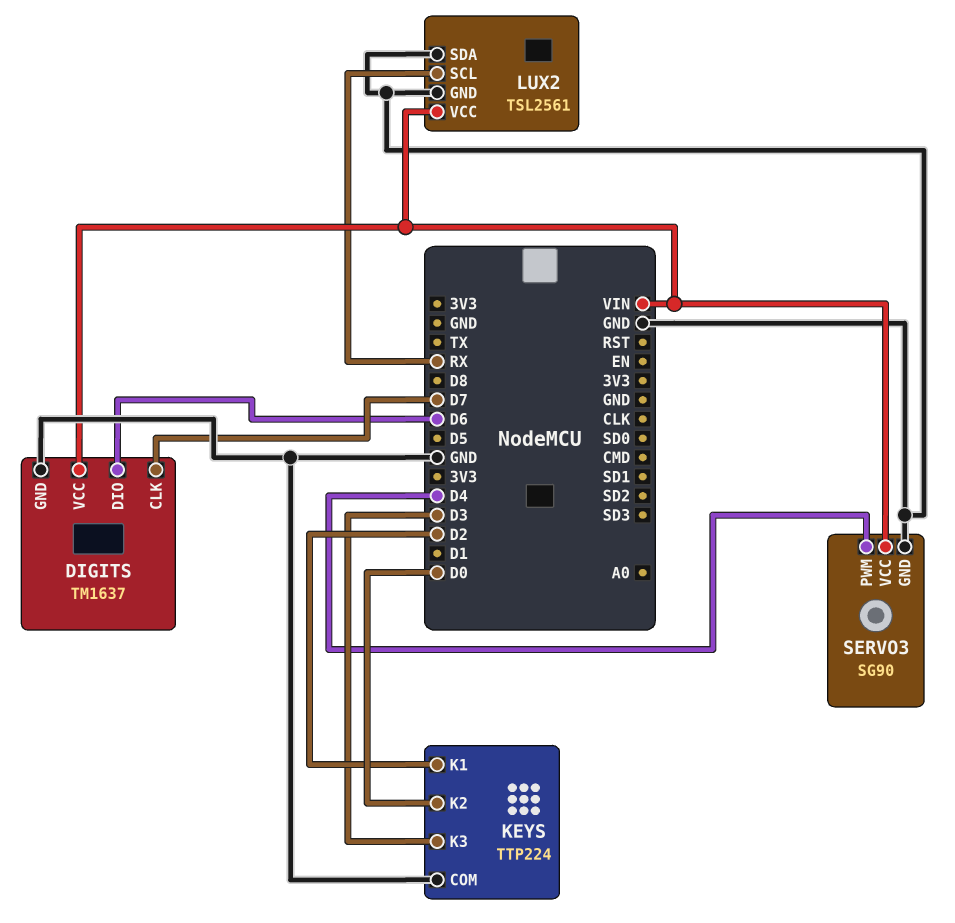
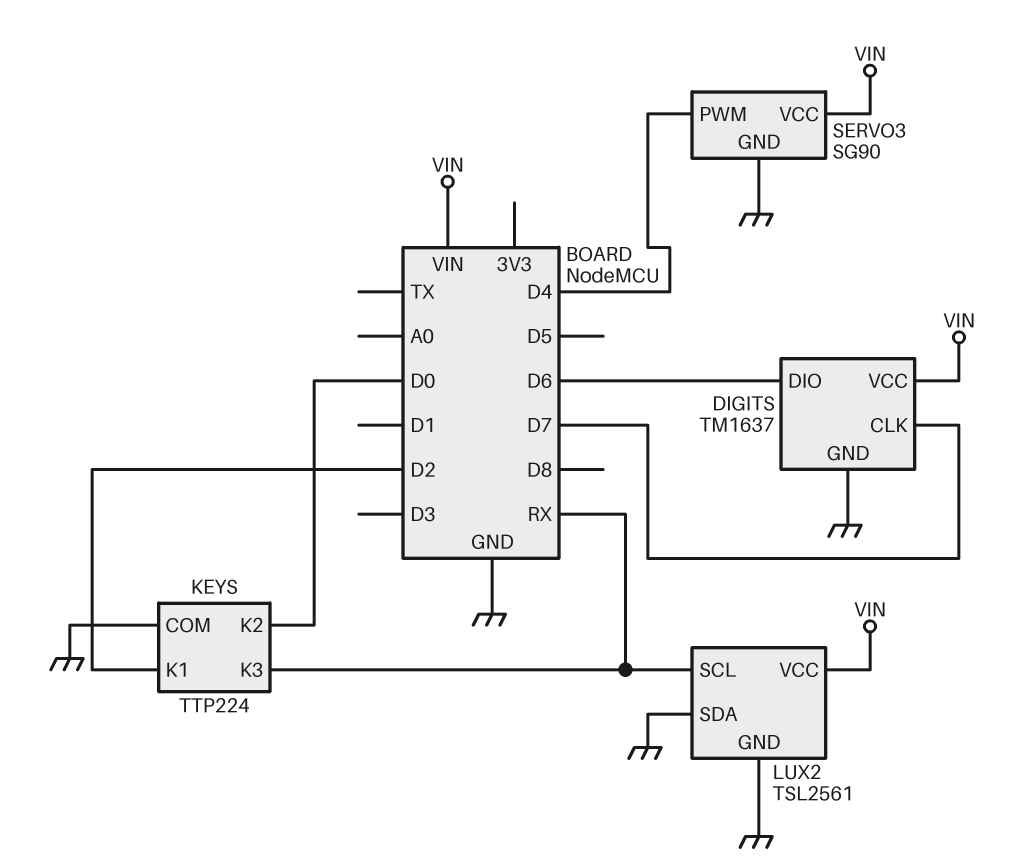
KEYS pin K3: D3 -> RX

